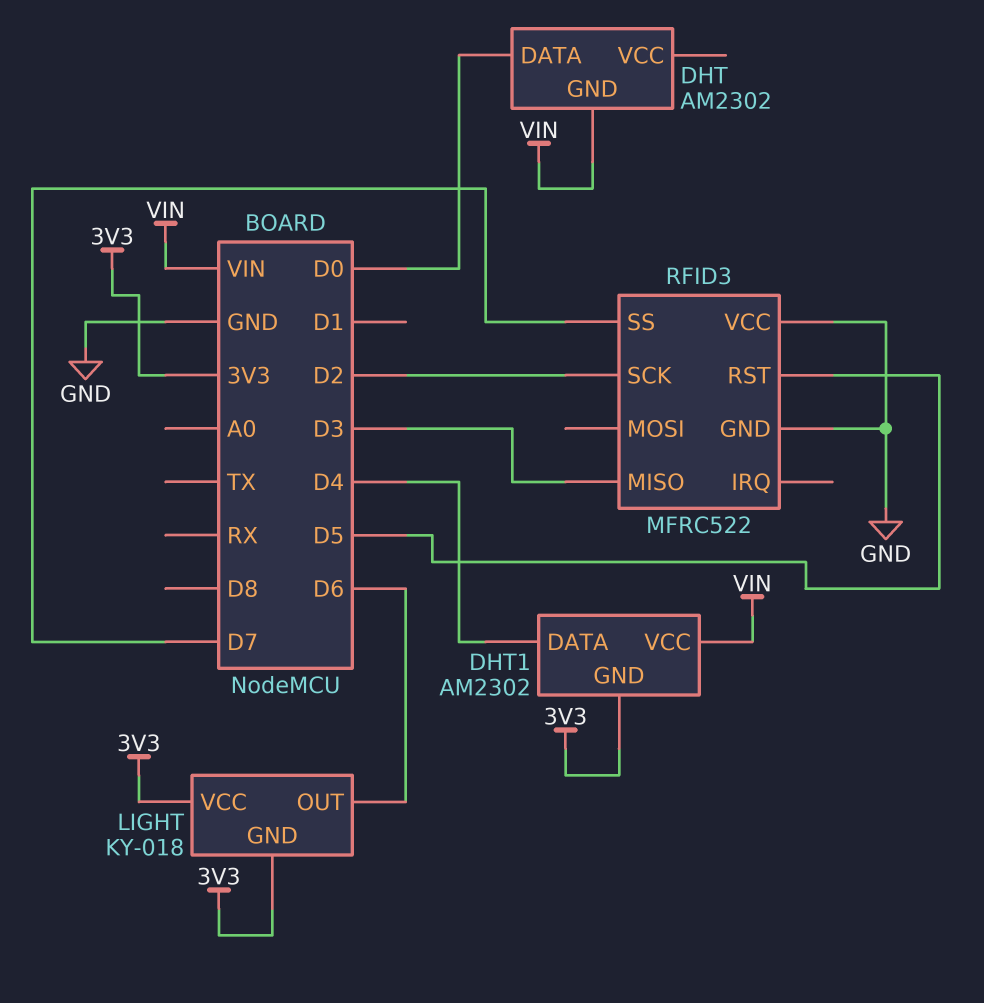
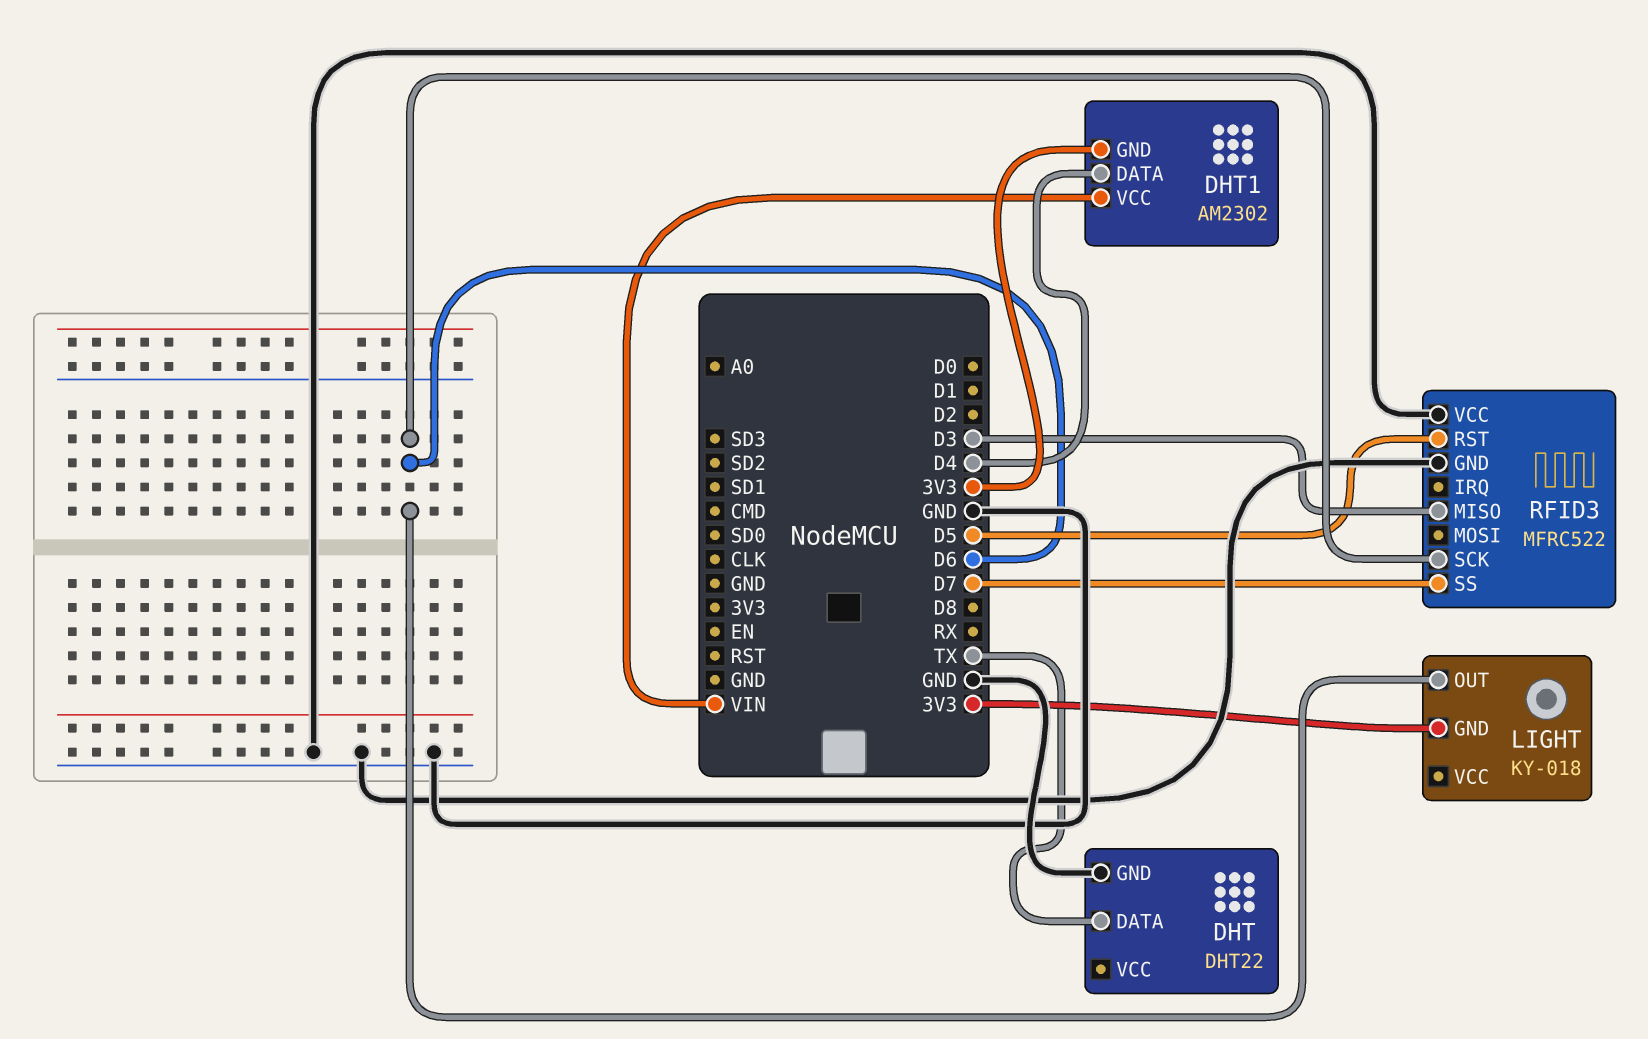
DHT: AM2302 -> DHT22
DHT pin DATA: D0 -> TX
DHT pin GND: VIN -> GND
LIGHT pin VCC: 3V3 -> none
RFID3 pin SCK: D2 -> D6

